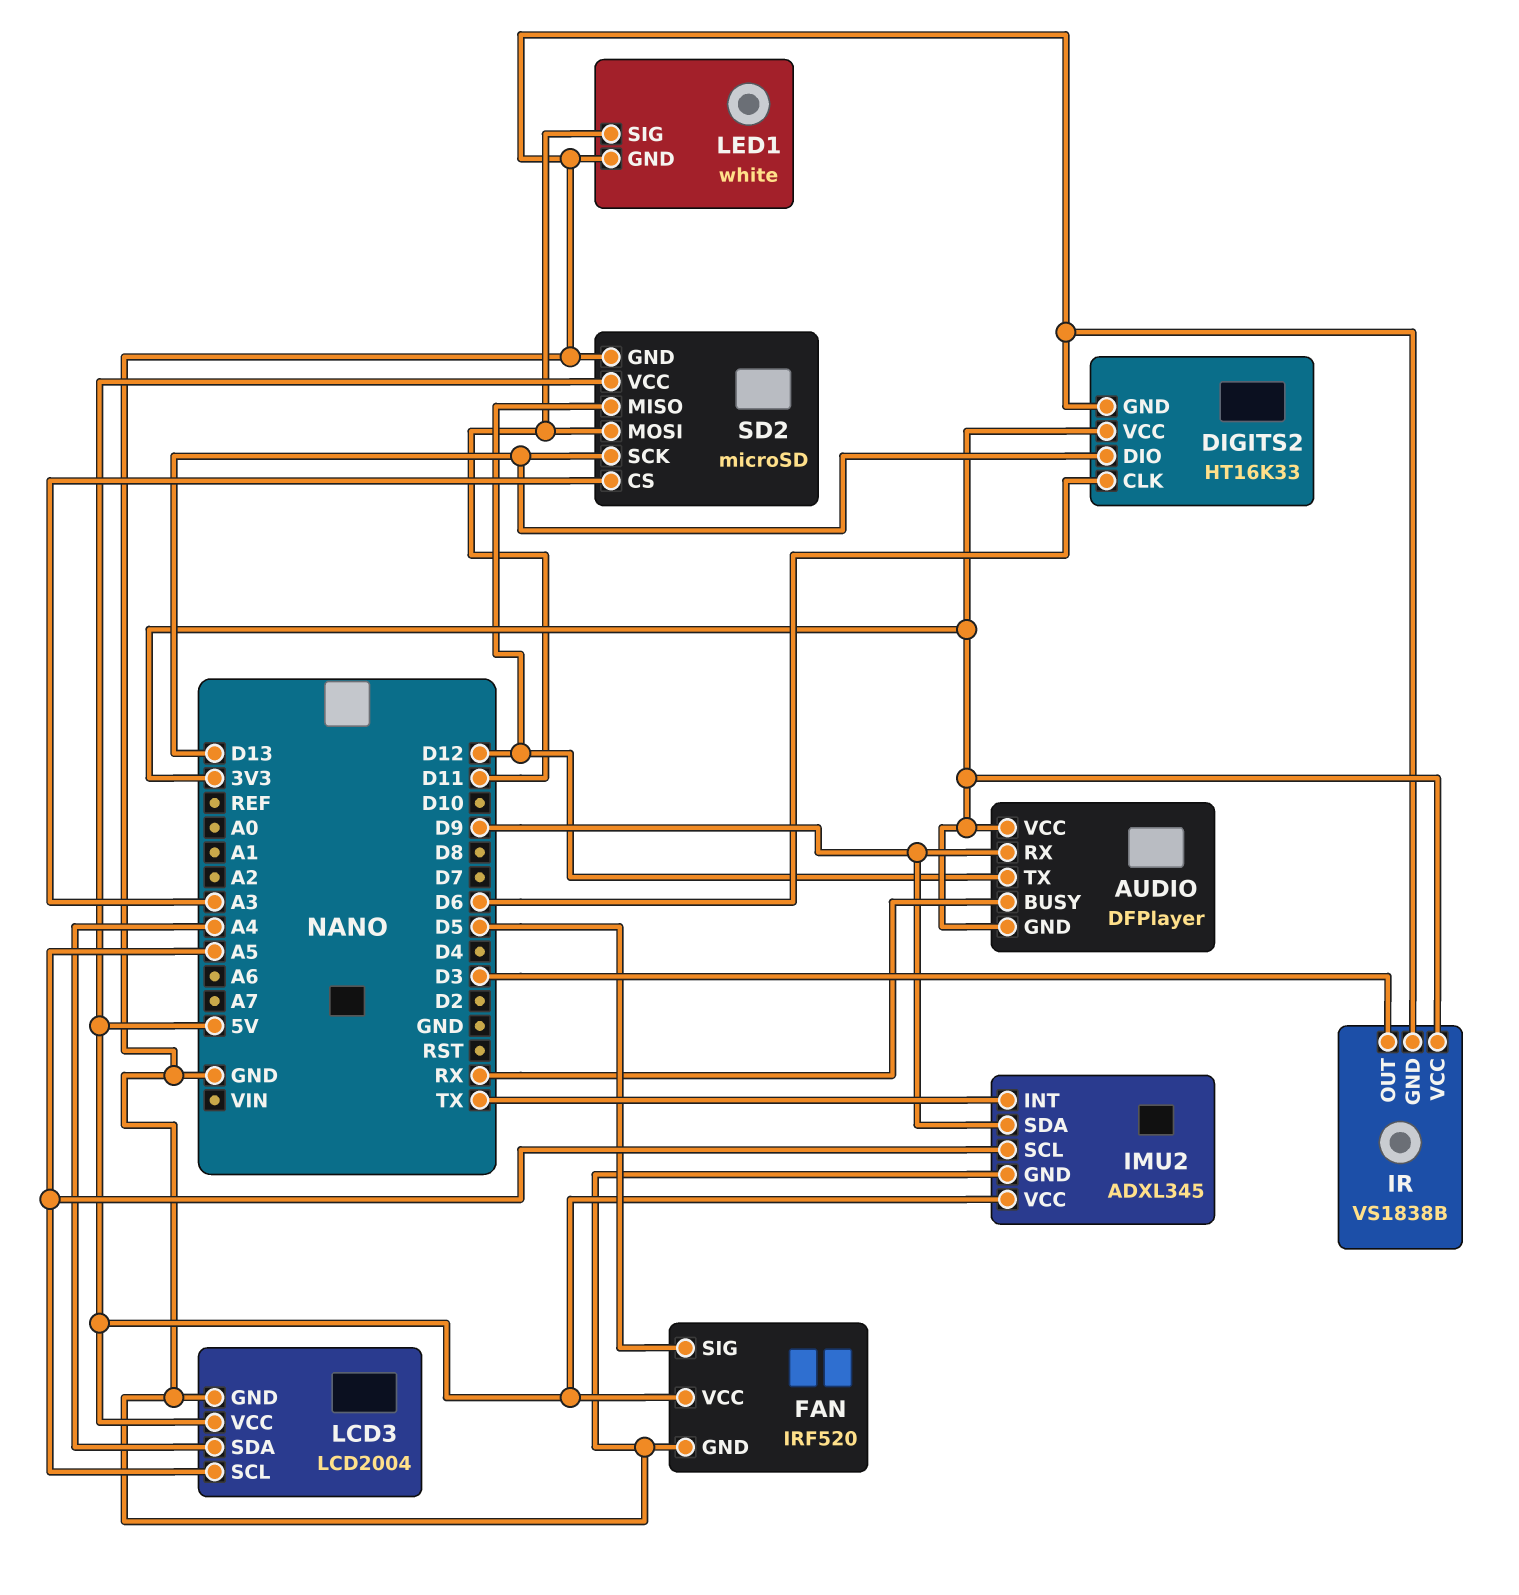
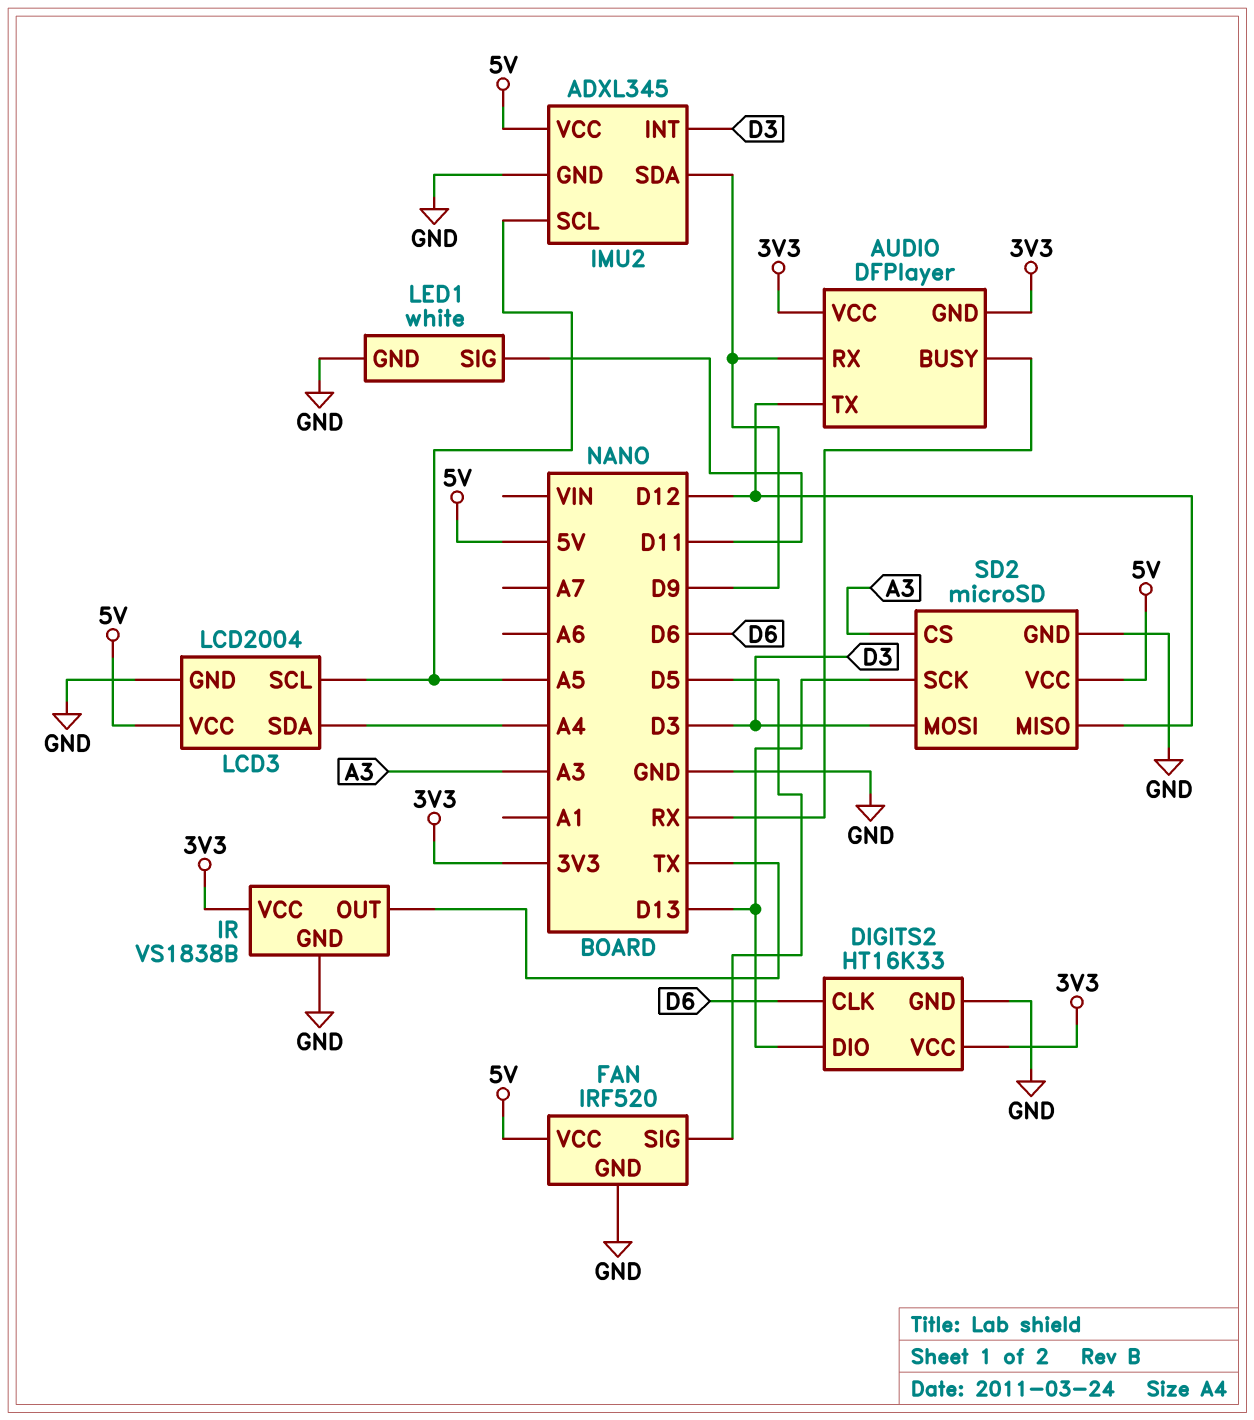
IMU2 pin INT: TX -> D3
IR pin OUT: D3 -> TX
SD2 pin MOSI: D11 -> D3

